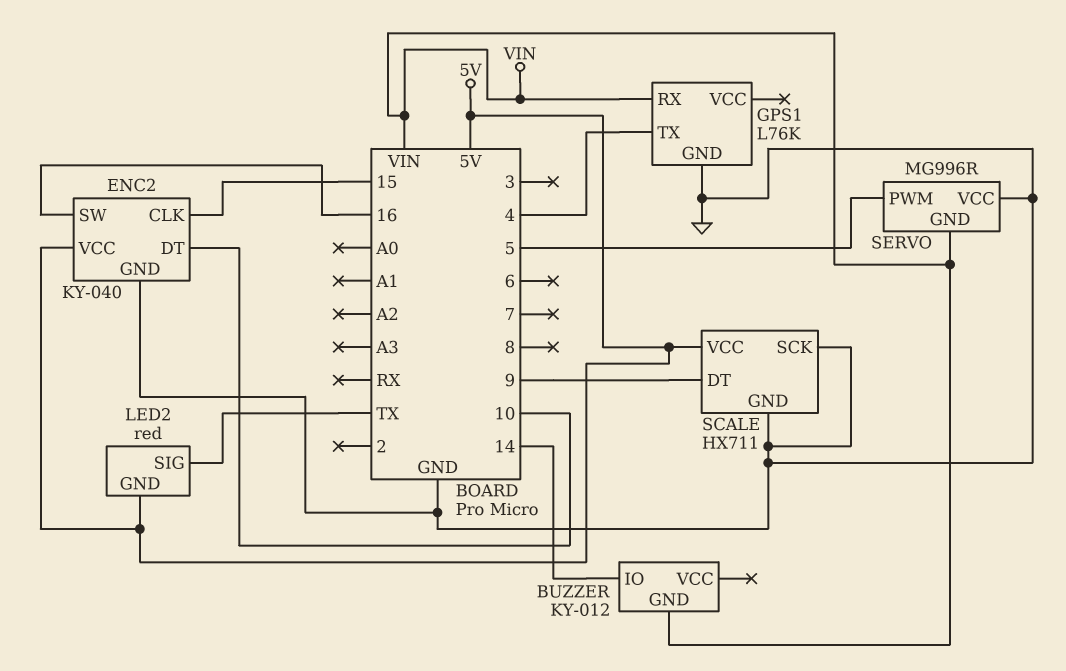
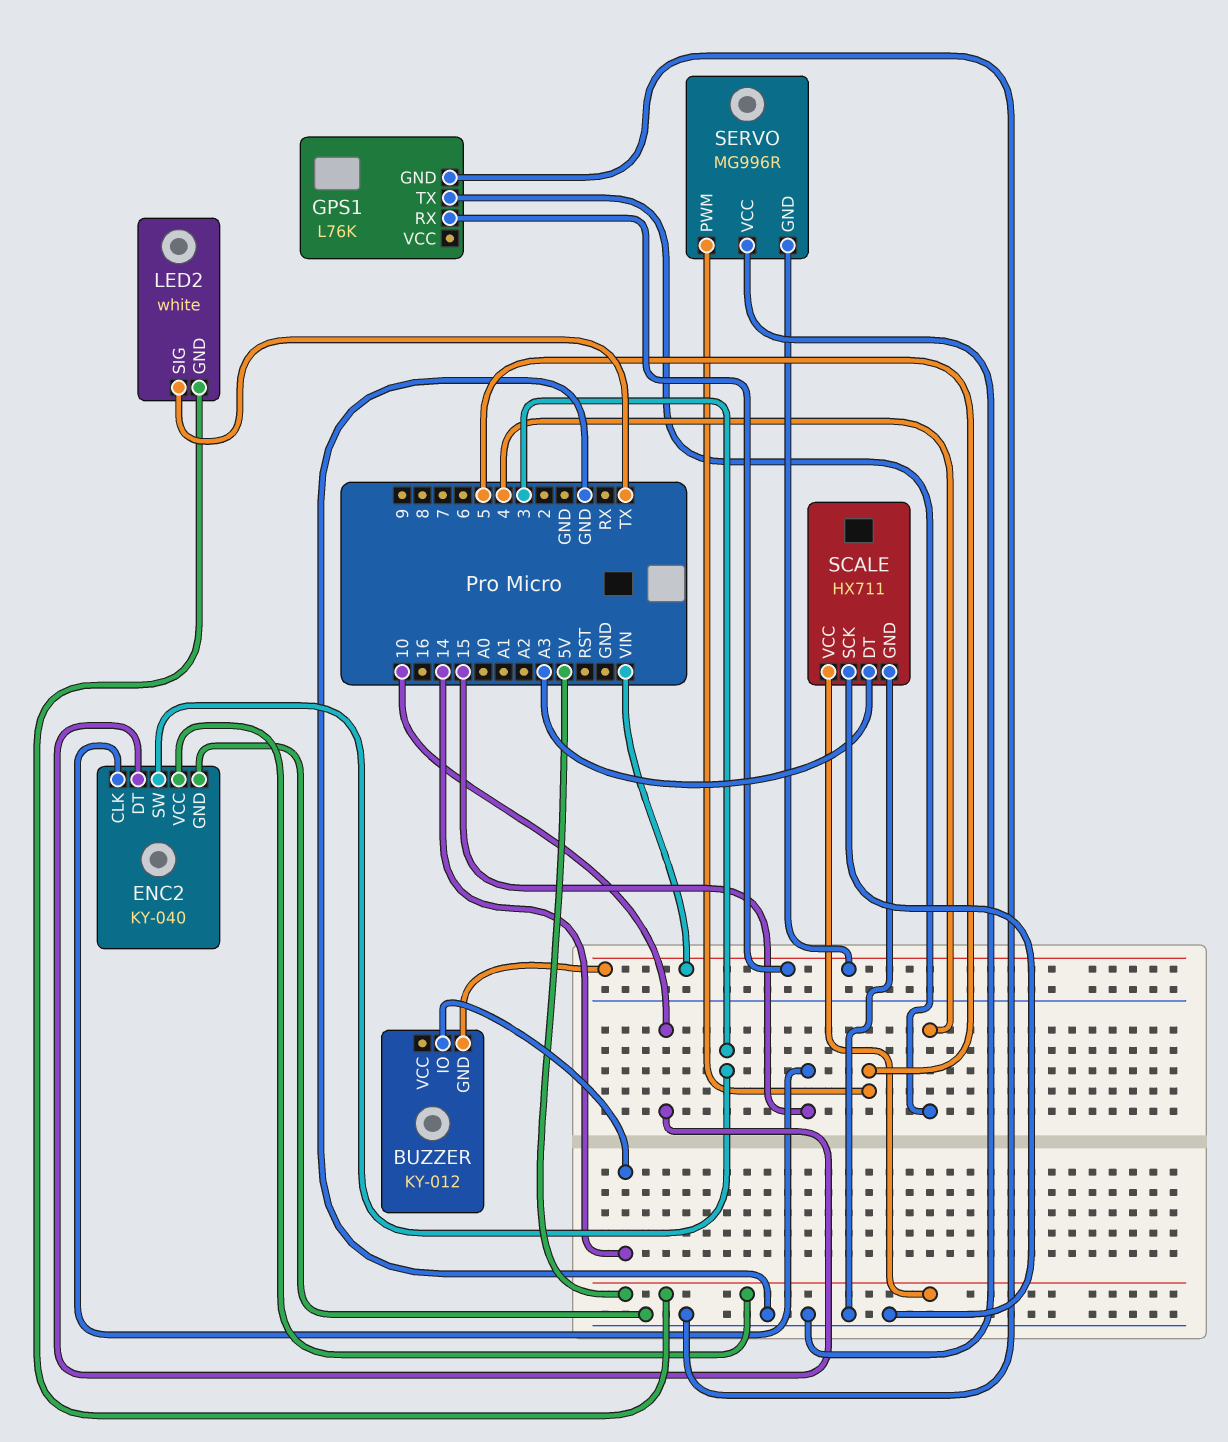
ENC2 pin SW: 16 -> 3
LED2: red -> white
SCALE pin DT: 9 -> A3

